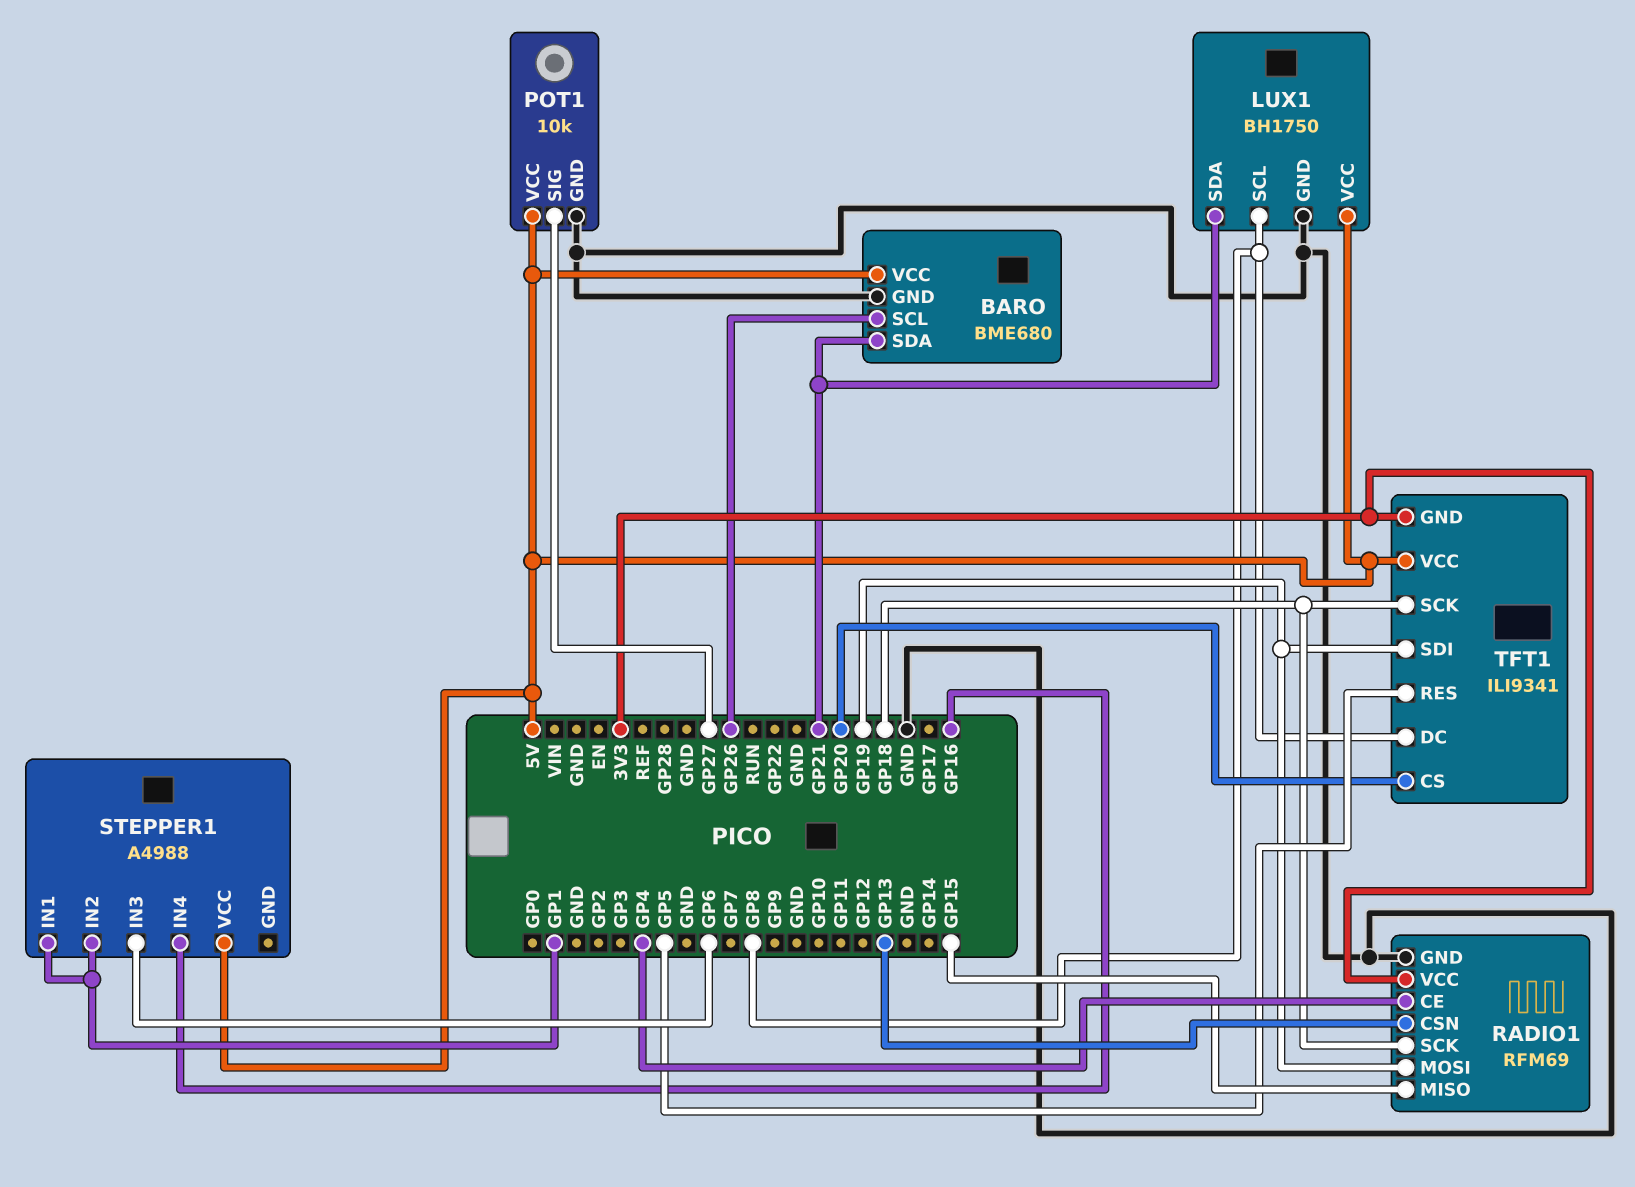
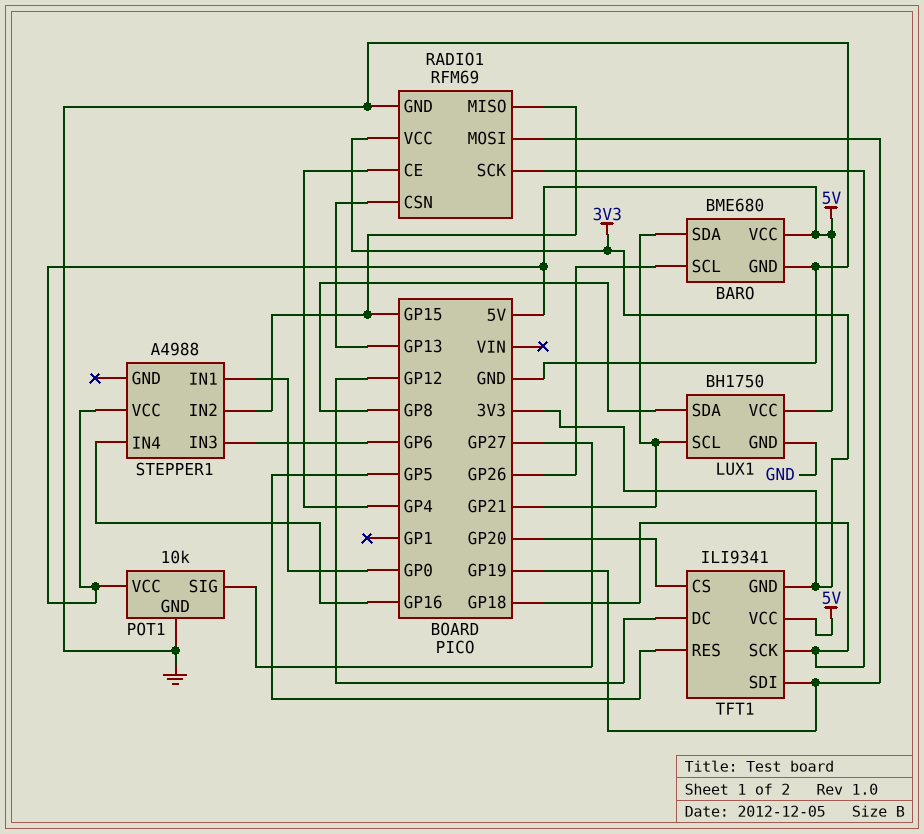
LUX1 pin SCL: GP8 -> GP21
LUX1 pin SDA: GP21 -> GP8
STEPPER1 pin IN1: GP1 -> GP0
STEPPER1 pin IN2: GP1 -> GP15
TFT1 pin DC: GP8 -> GP12

